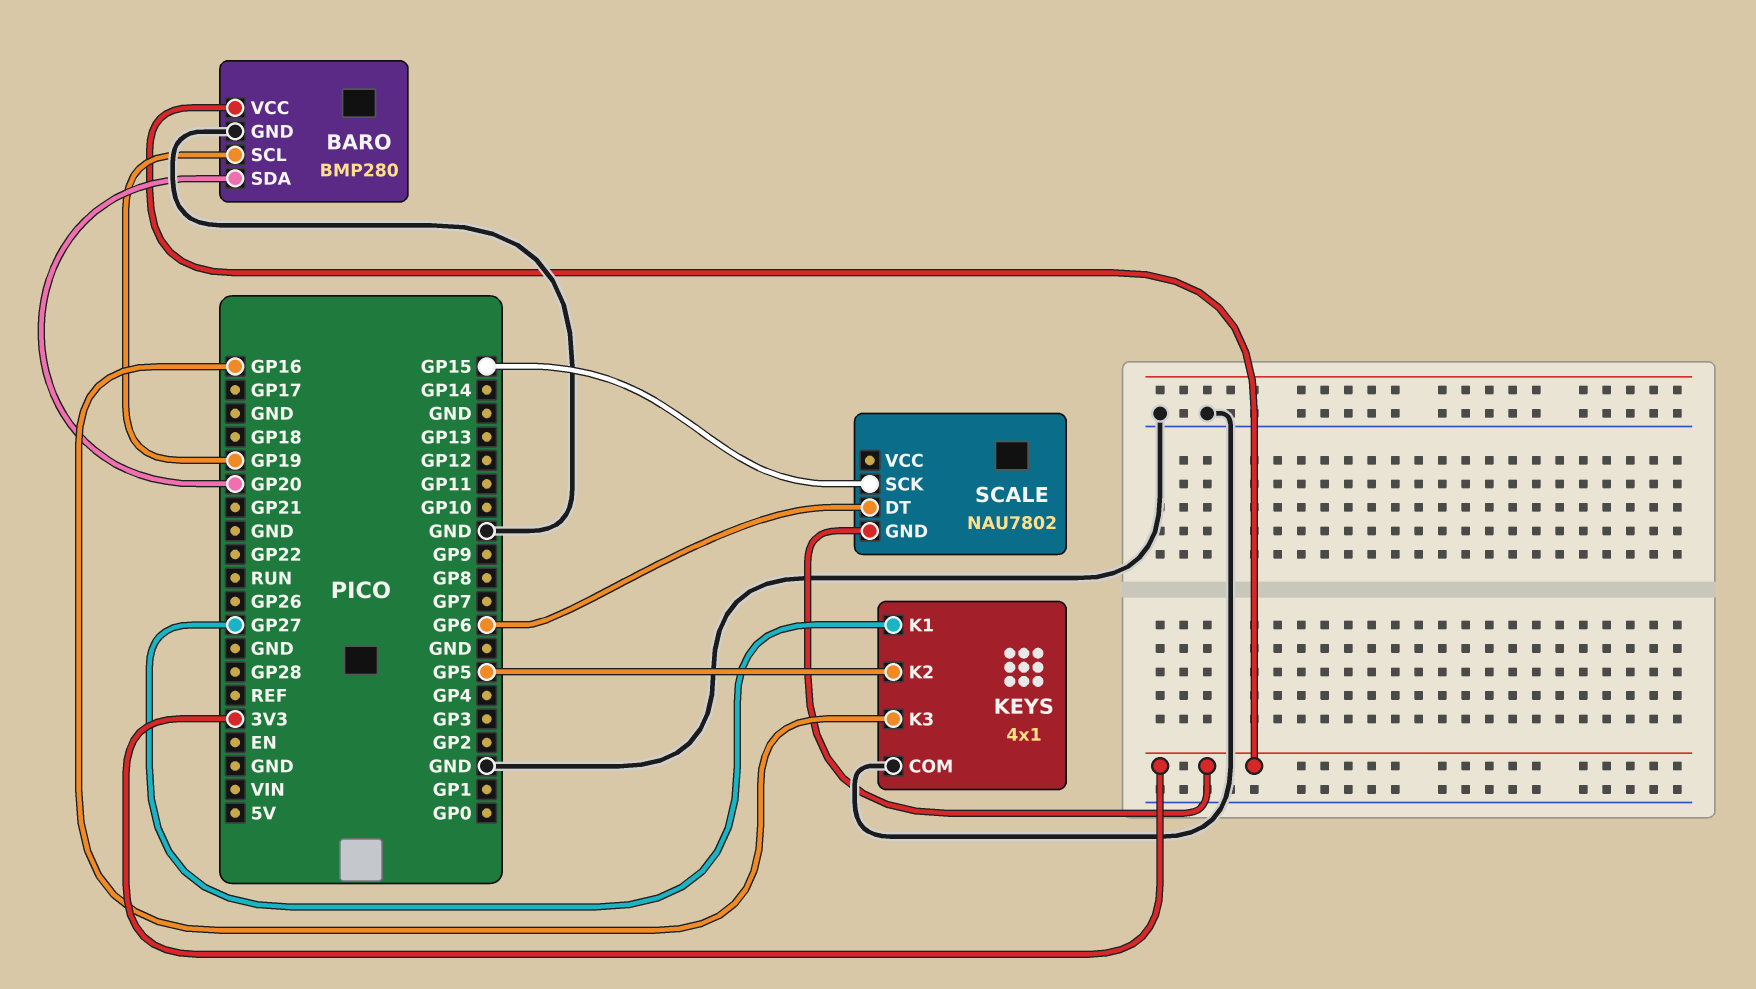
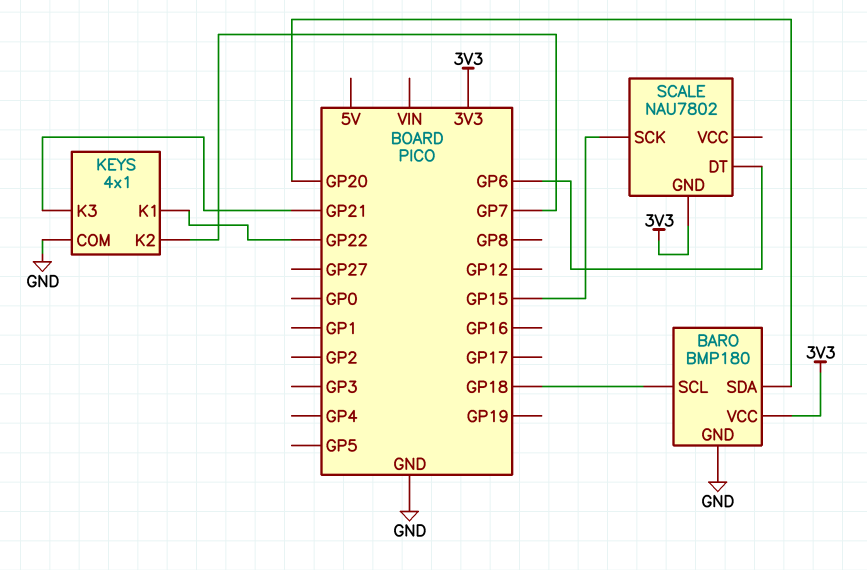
BARO: BMP280 -> BMP180
BARO pin SCL: GP19 -> GP18
KEYS pin K1: GP27 -> GP22
KEYS pin K2: GP5 -> GP7
KEYS pin K3: GP16 -> GP21

